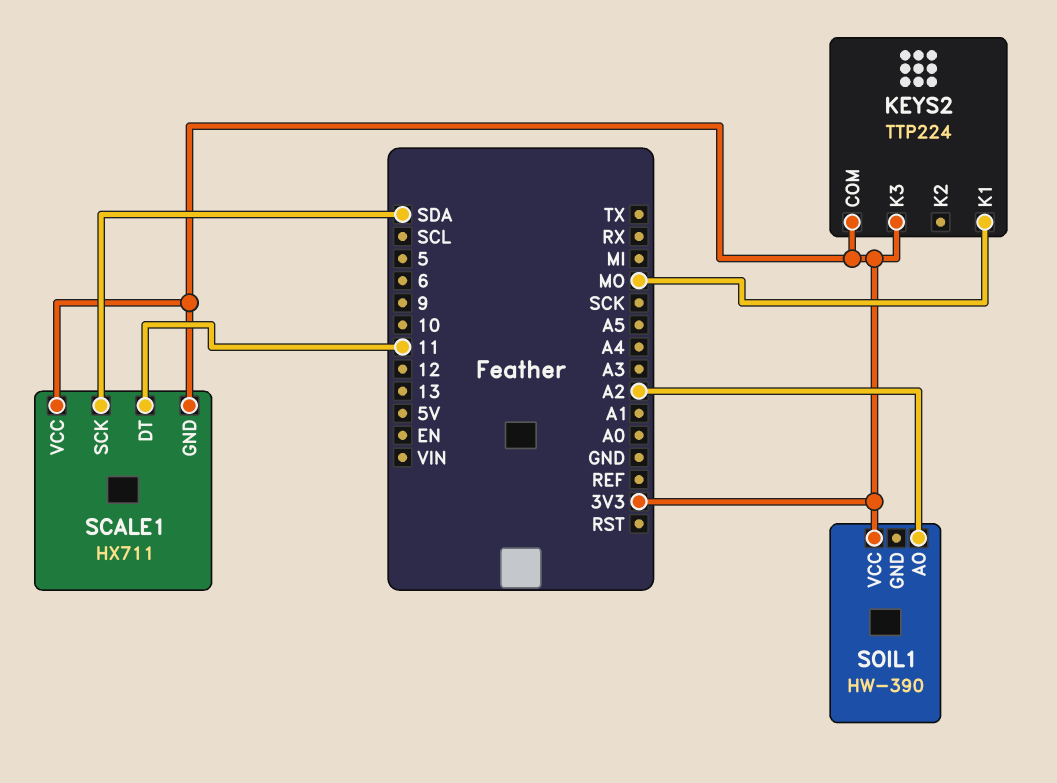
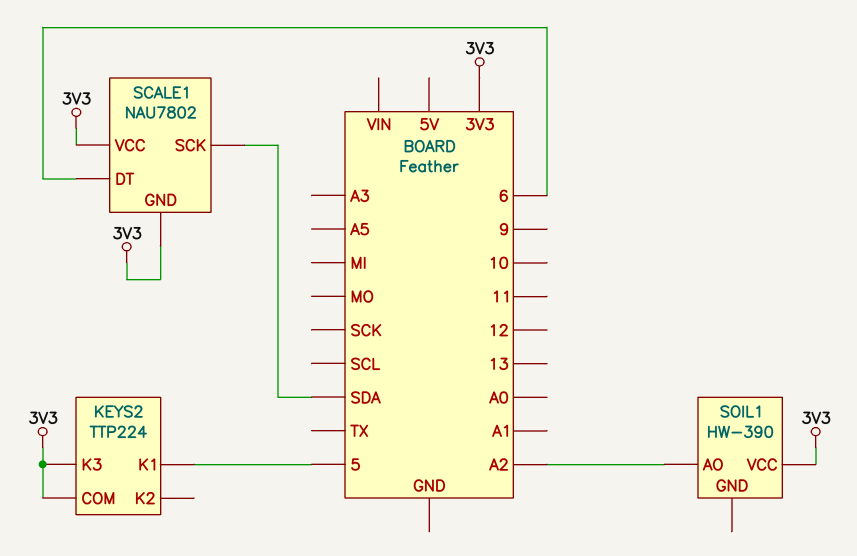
KEYS2 pin K1: MO -> 5
SCALE1: HX711 -> NAU7802
SCALE1 pin DT: 11 -> 6

